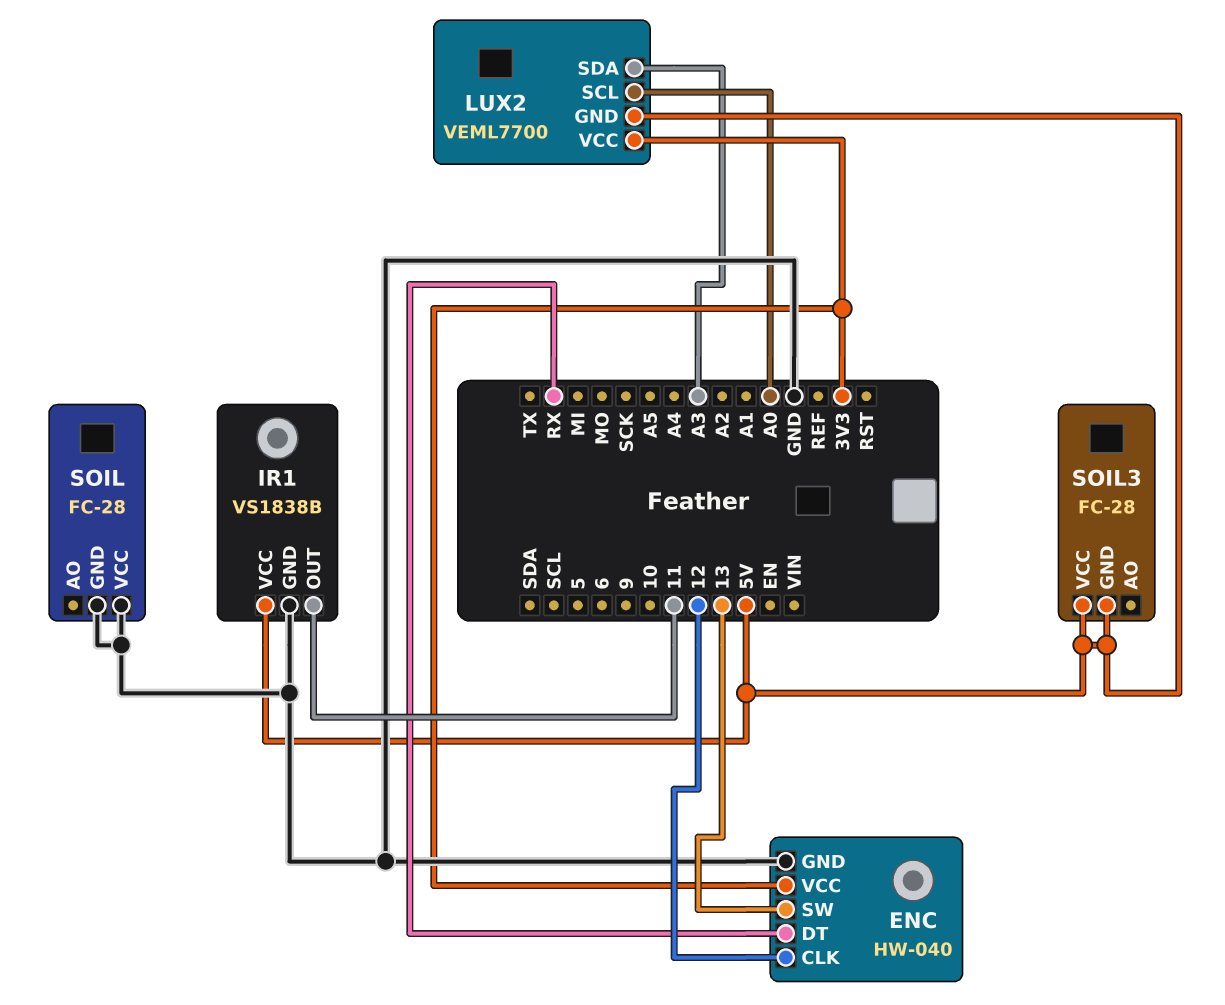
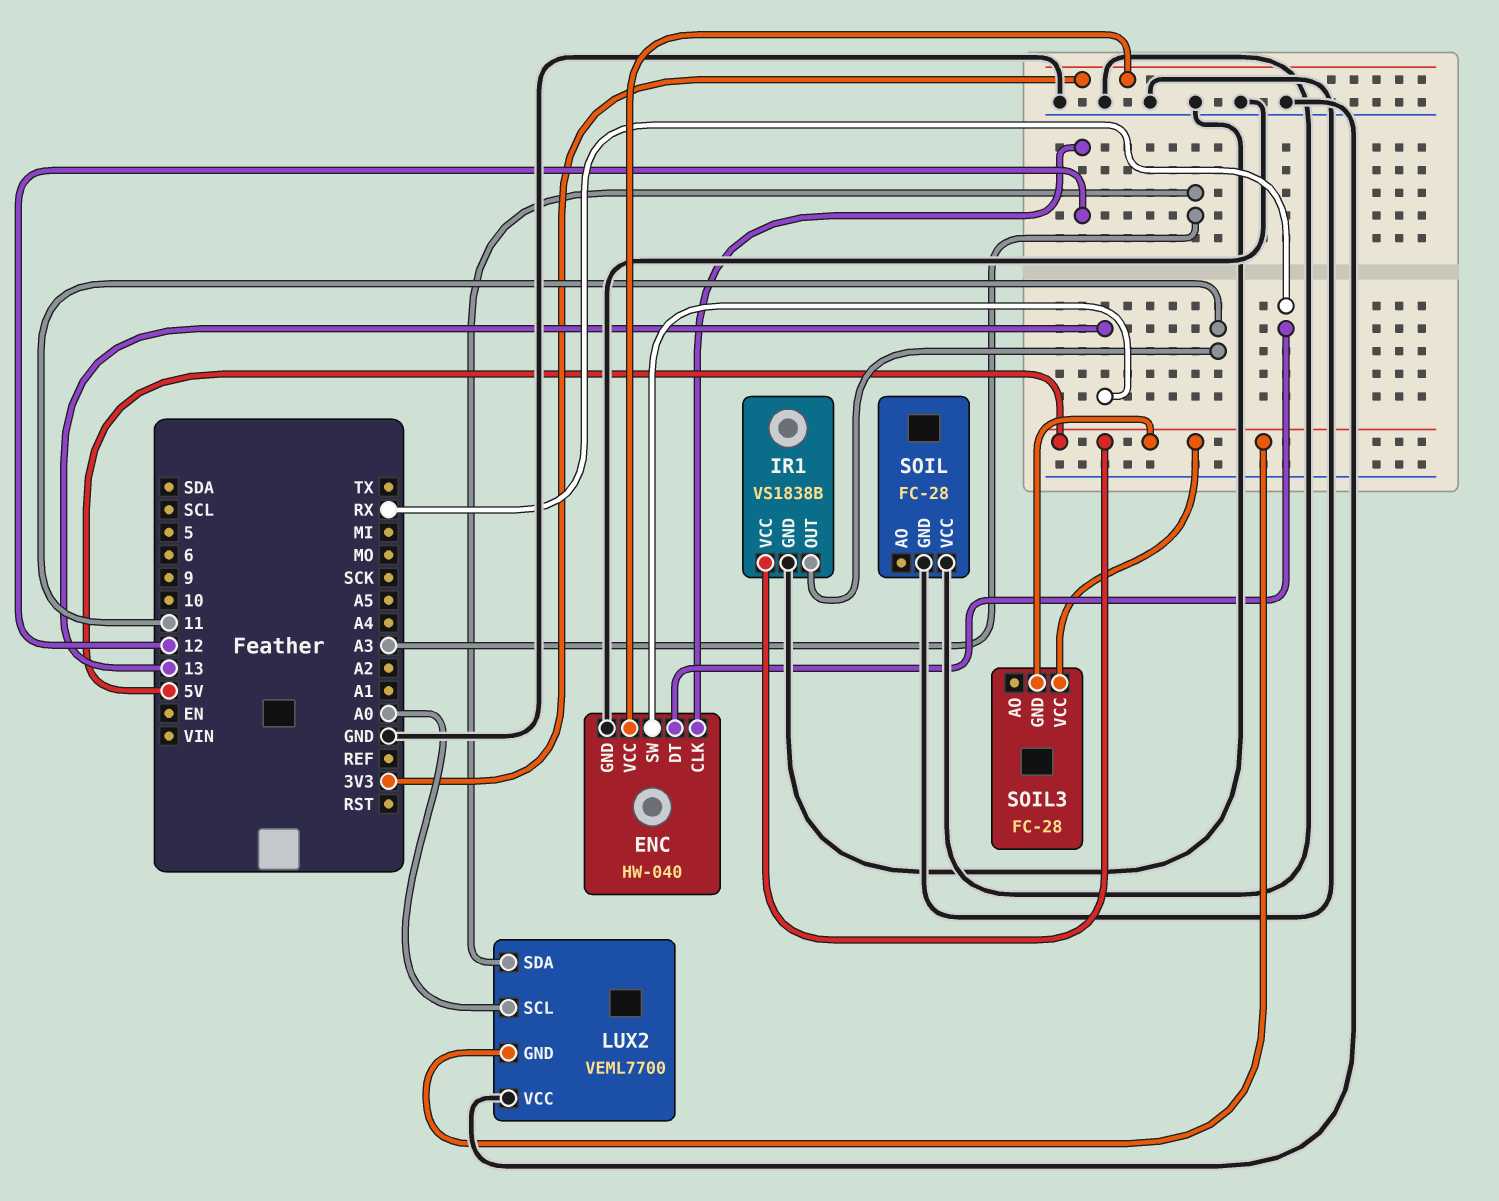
LUX2 pin VCC: 3V3 -> GND

